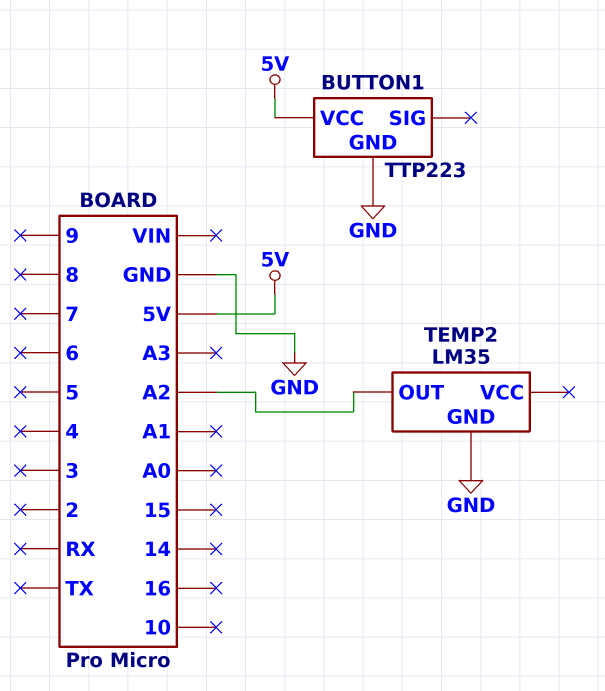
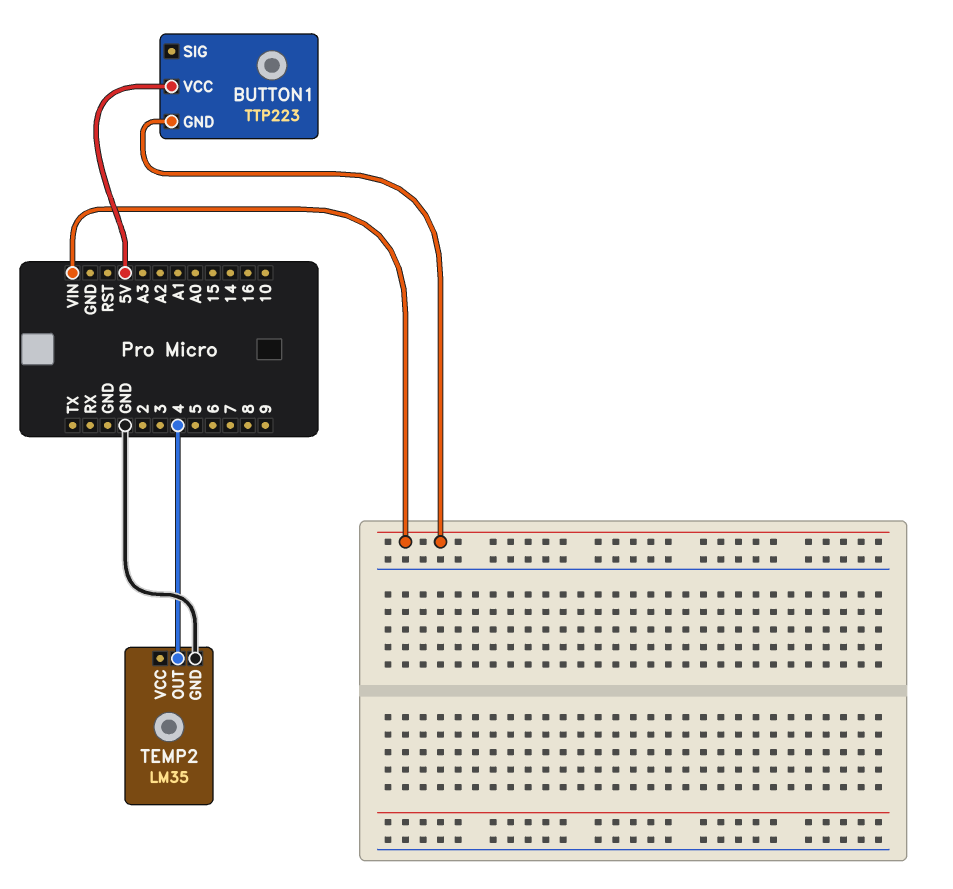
BUTTON1 pin GND: GND -> VIN
TEMP2 pin OUT: A2 -> 4

